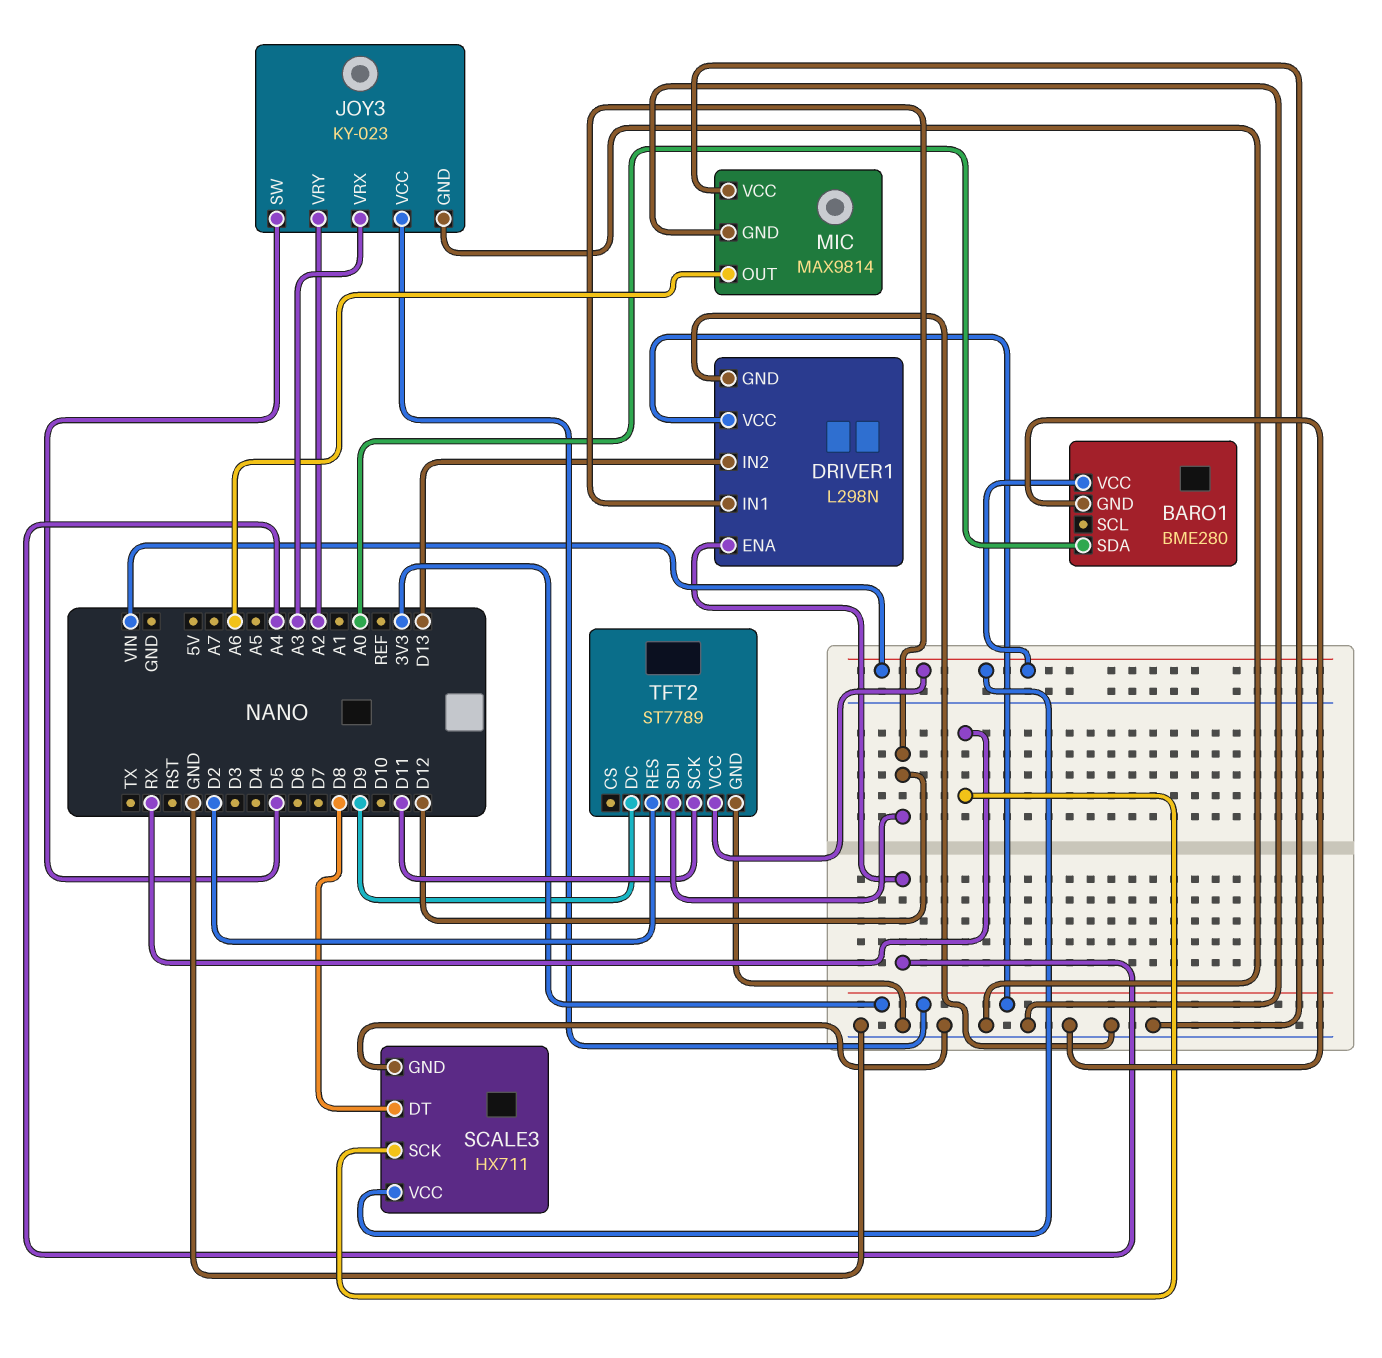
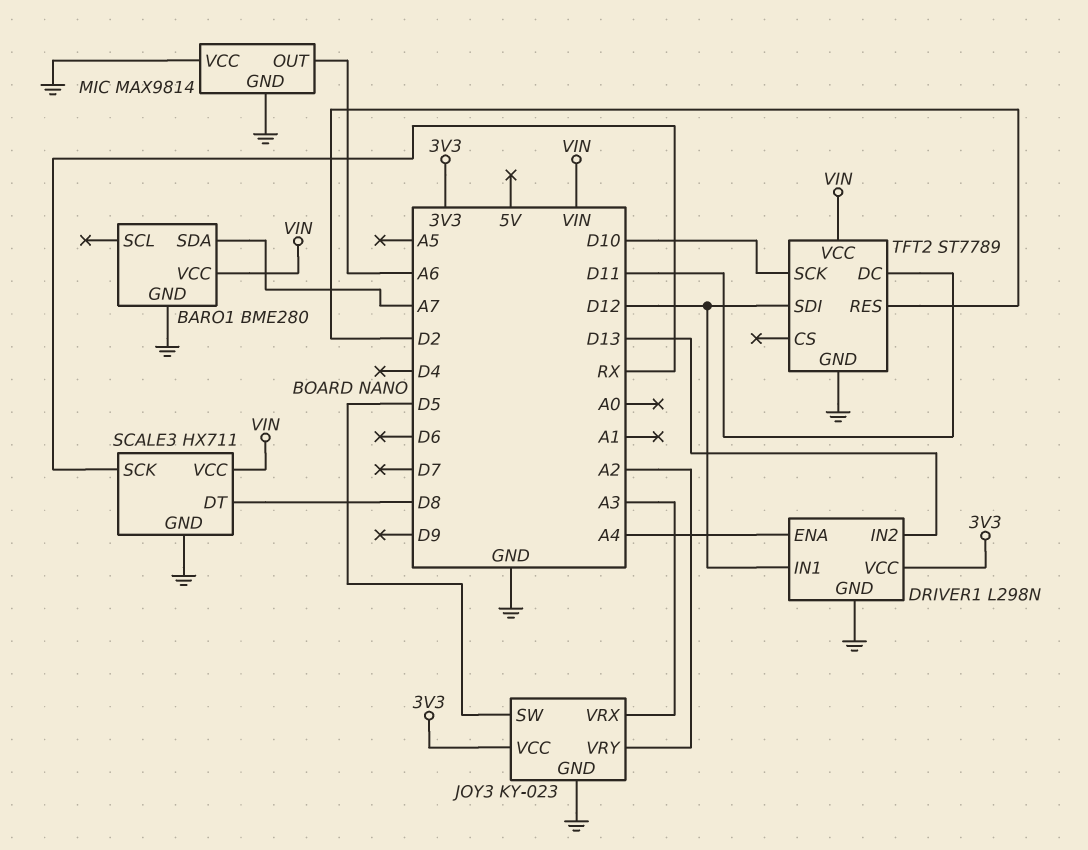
BARO1 pin SDA: A0 -> A7
TFT2 pin DC: D9 -> D11
TFT2 pin SCK: D11 -> D10

